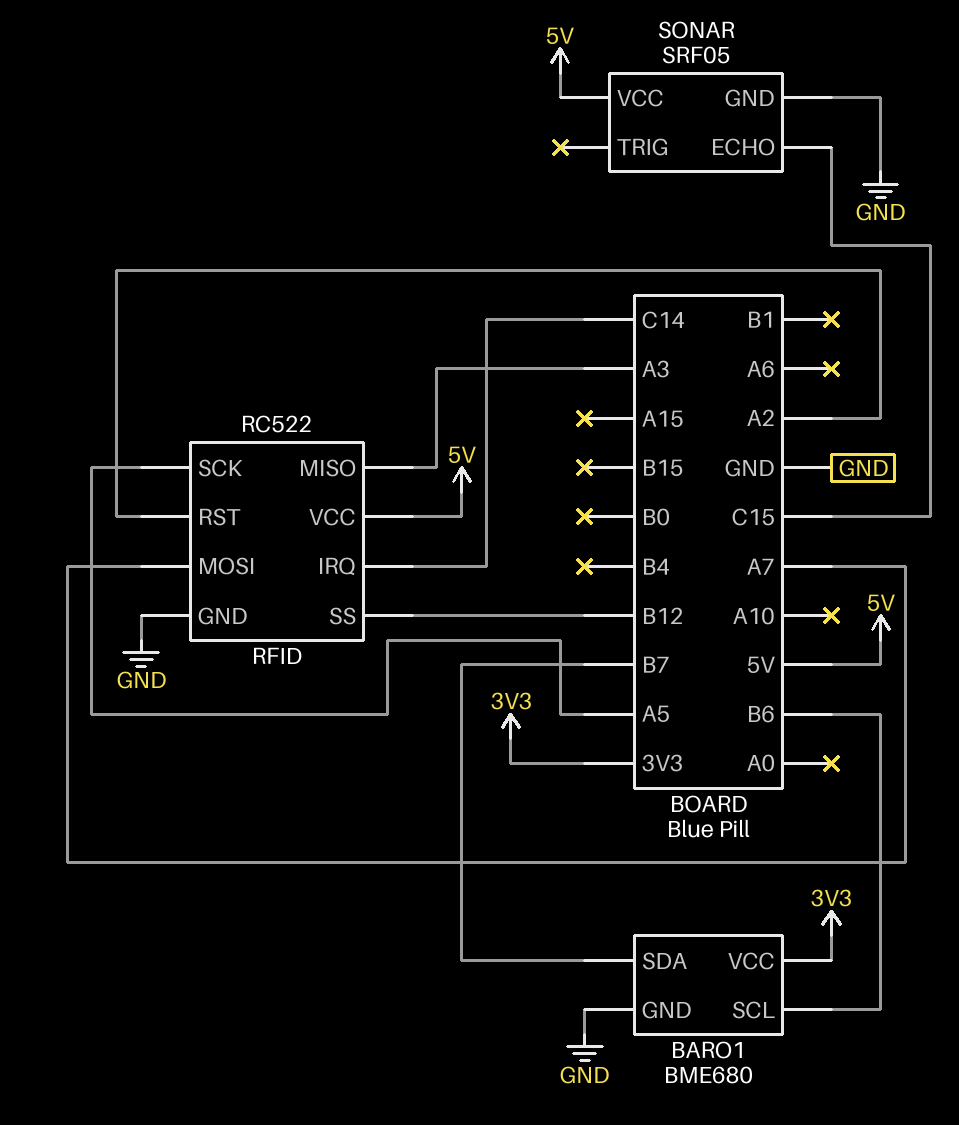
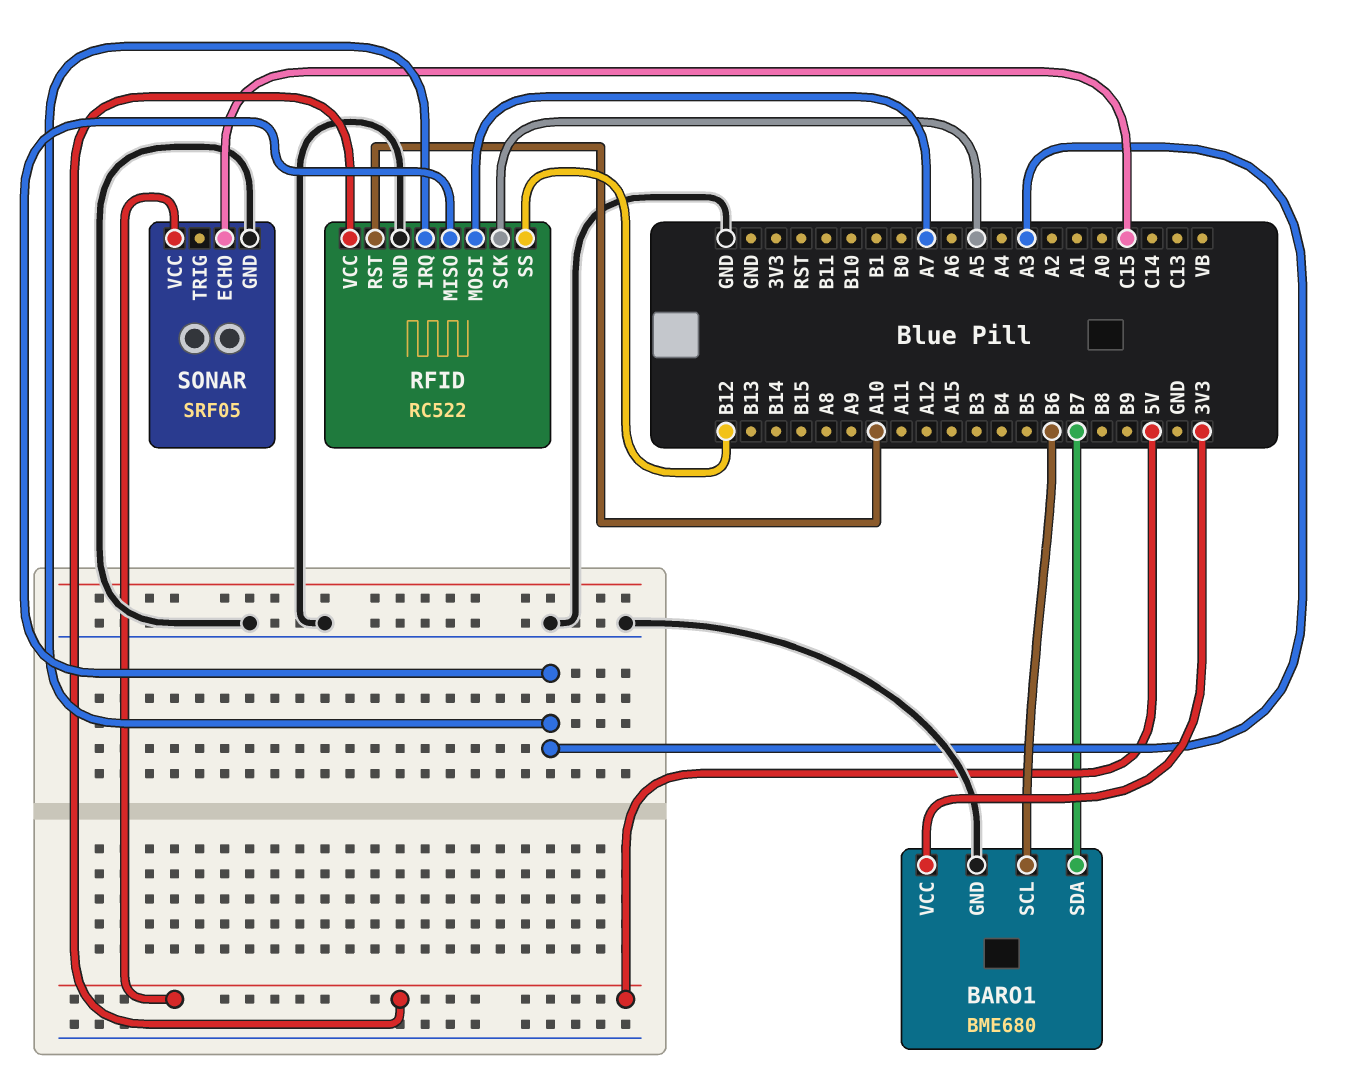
RFID pin IRQ: C14 -> A3
RFID pin RST: A2 -> A10

